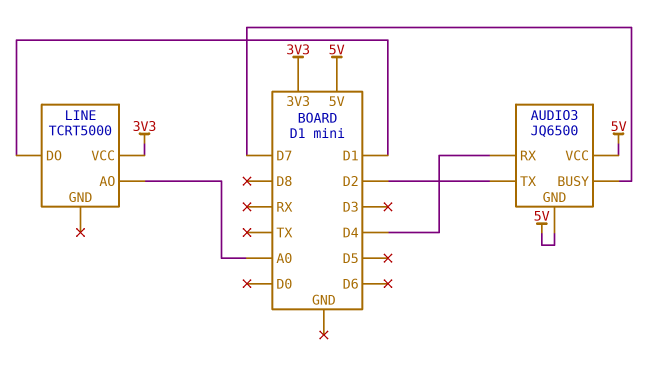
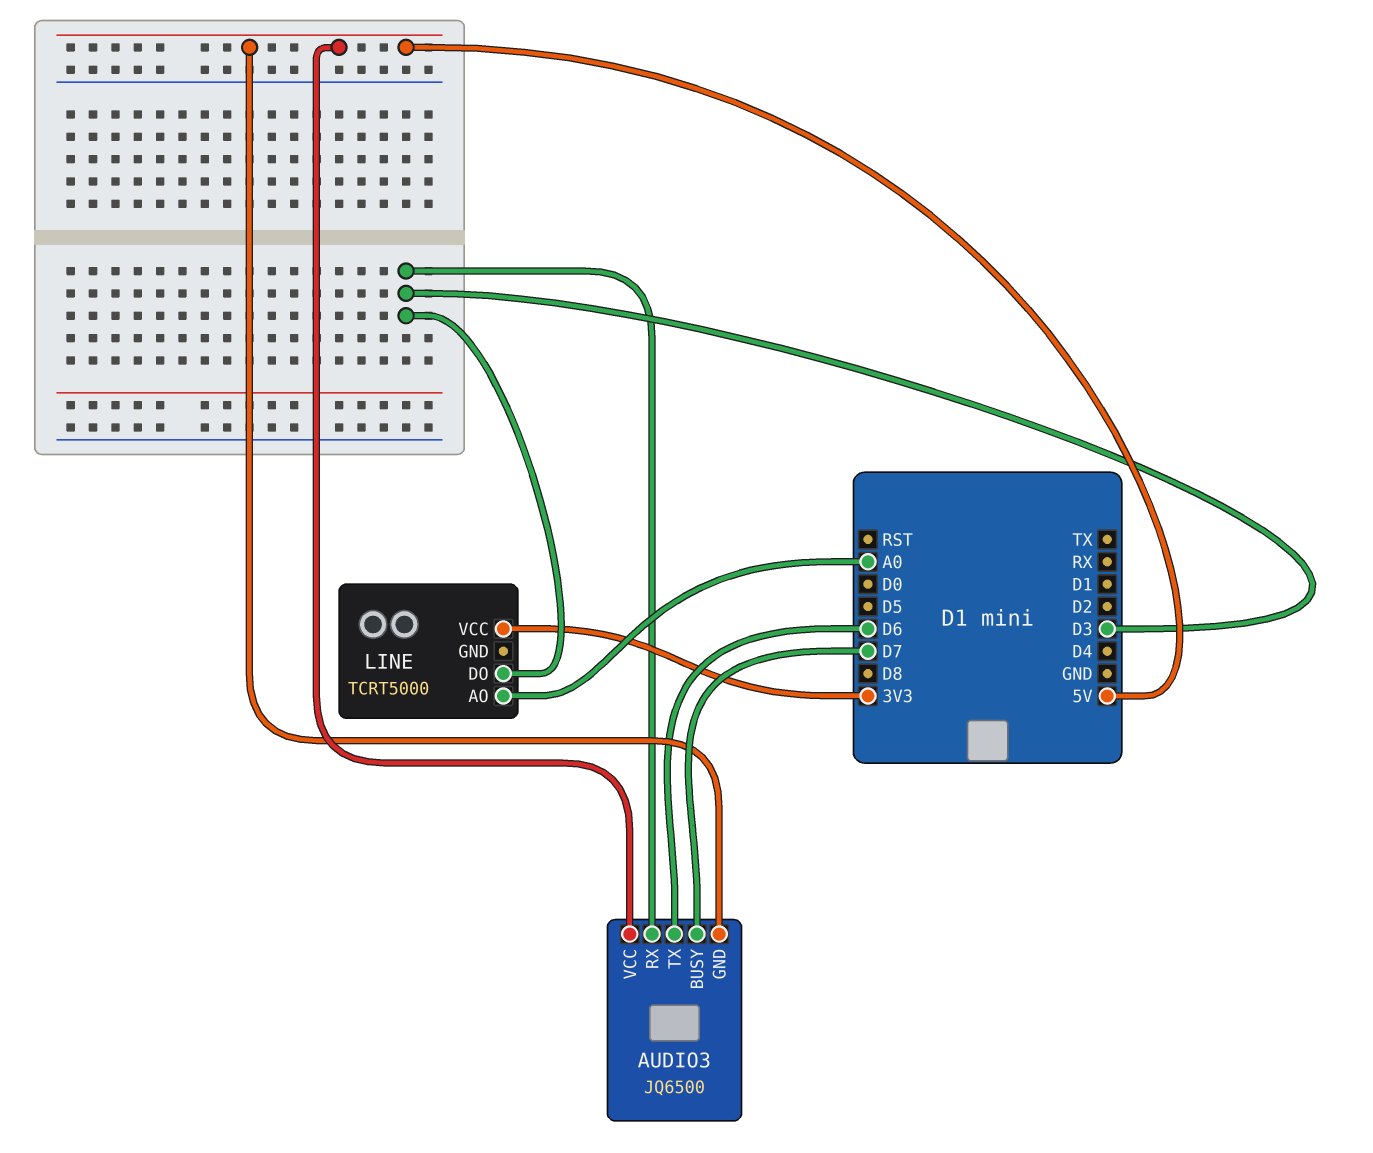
AUDIO3 pin RX: D4 -> D3
AUDIO3 pin TX: D2 -> D6
LINE pin DO: D1 -> D3

